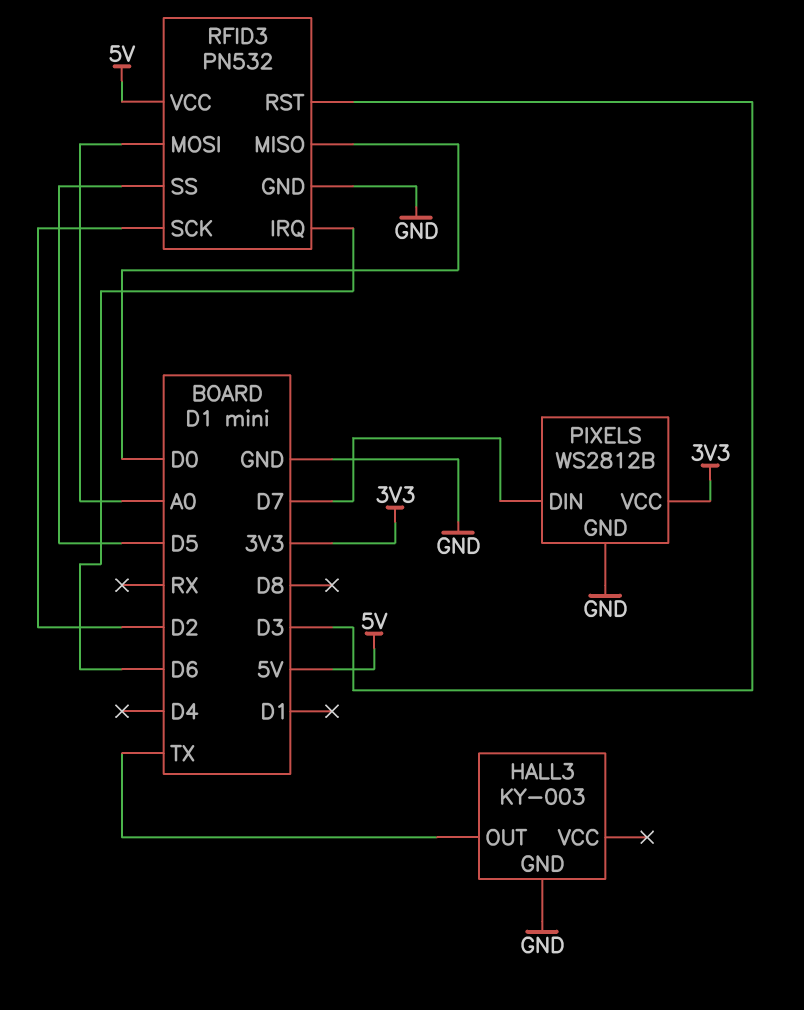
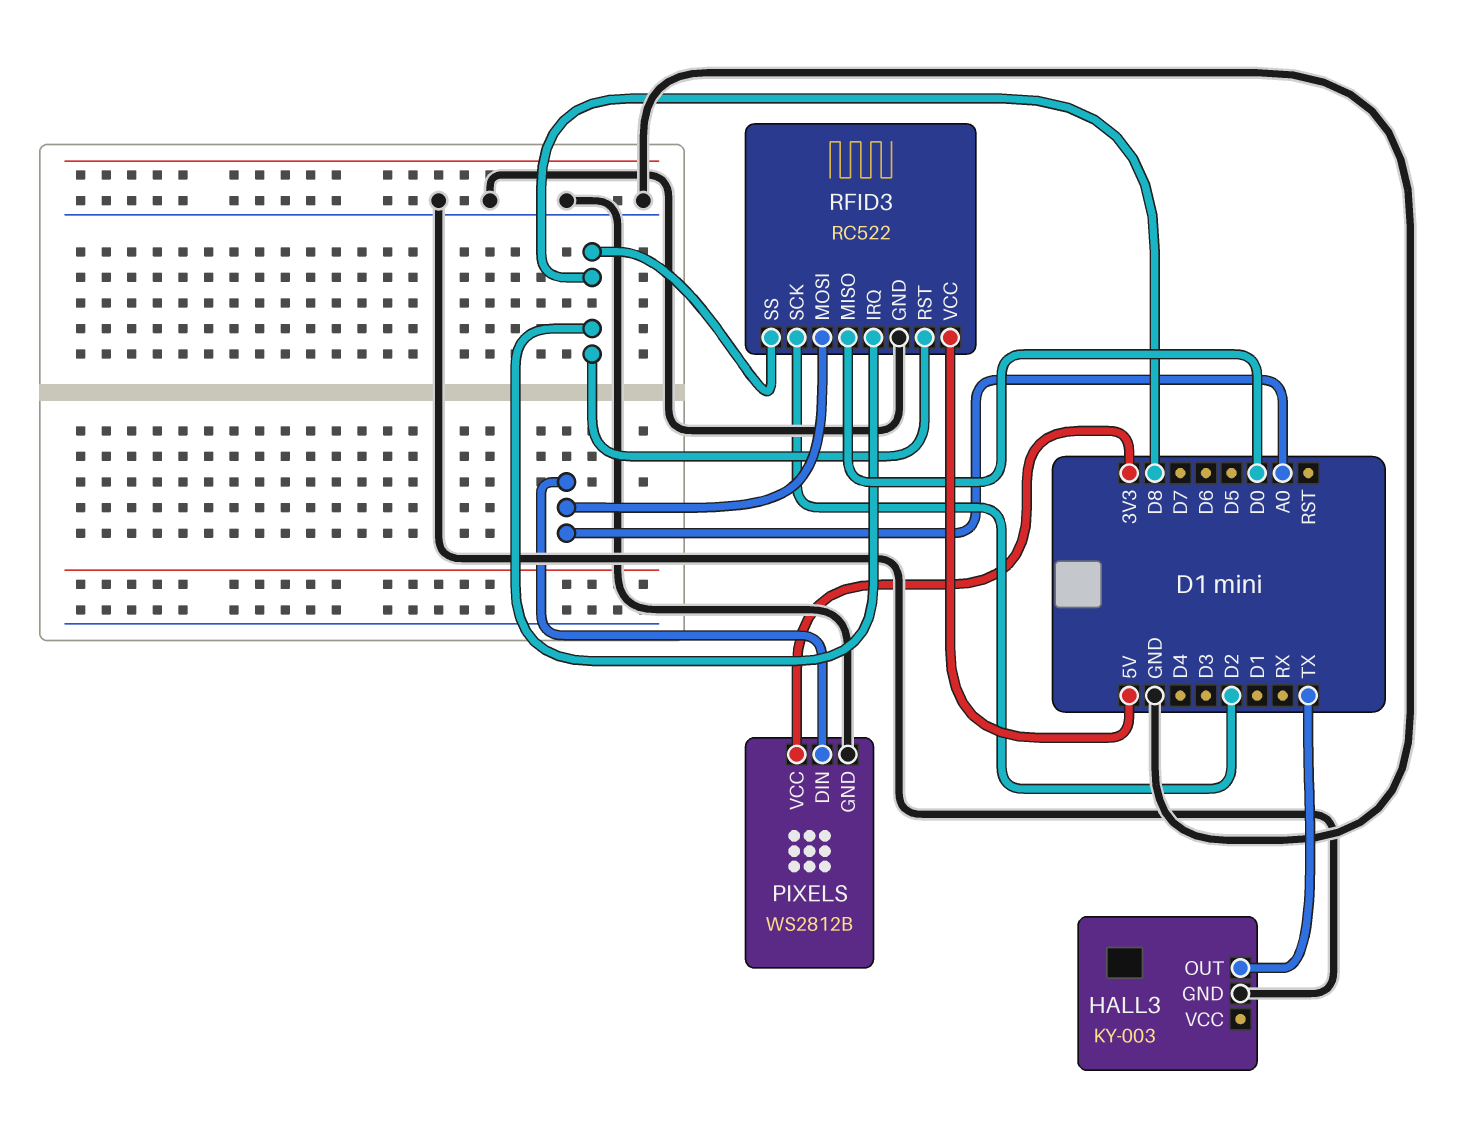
PIXELS pin DIN: D7 -> A0
RFID3: PN532 -> RC522
RFID3 pin IRQ: D6 -> D8
RFID3 pin RST: D3 -> D8
RFID3 pin SS: D5 -> D8

